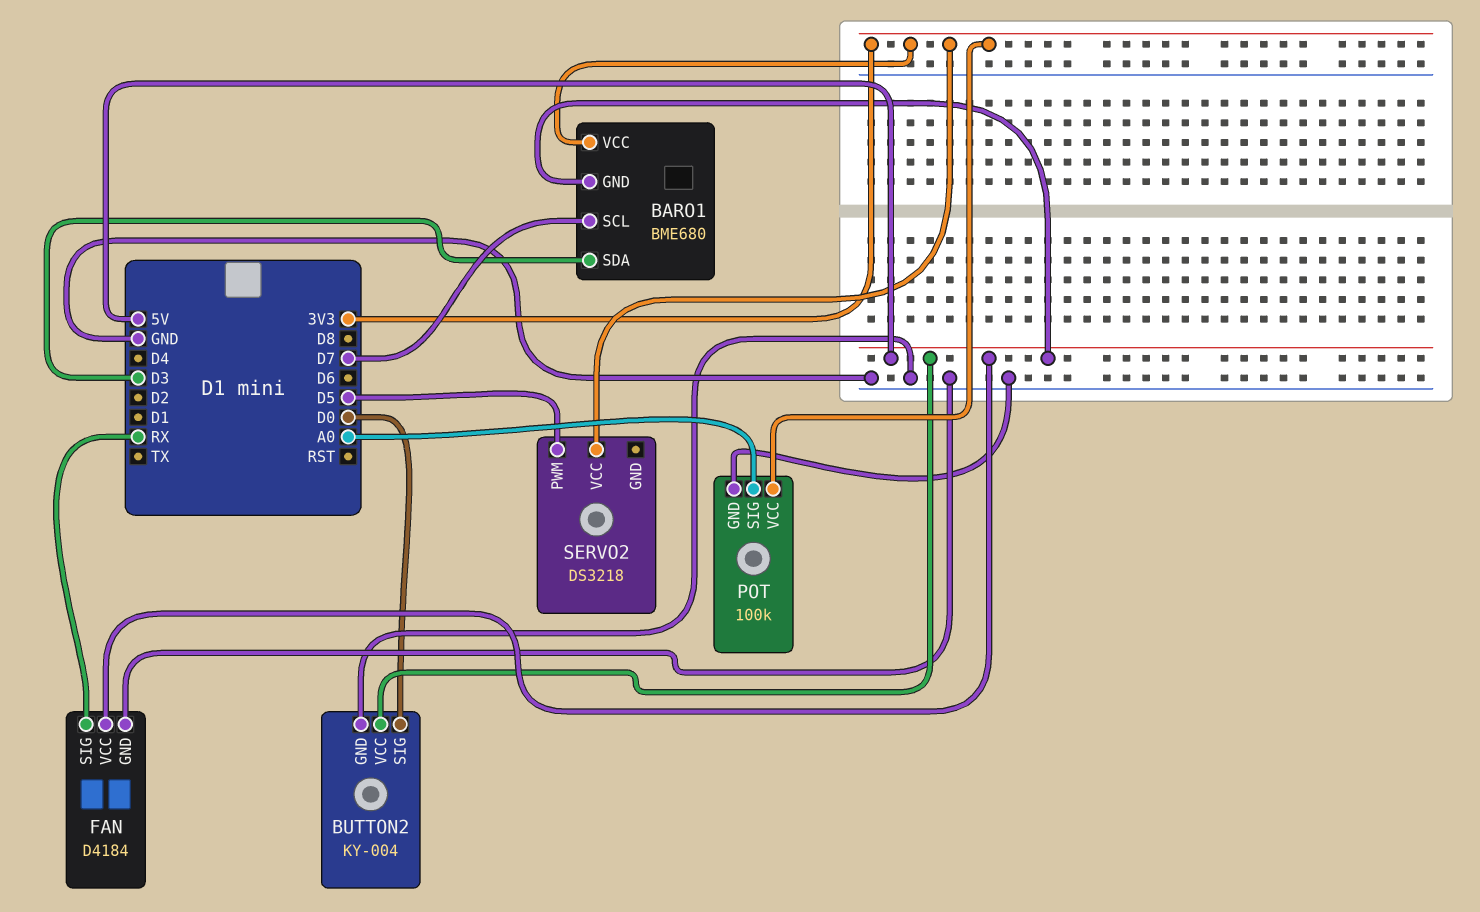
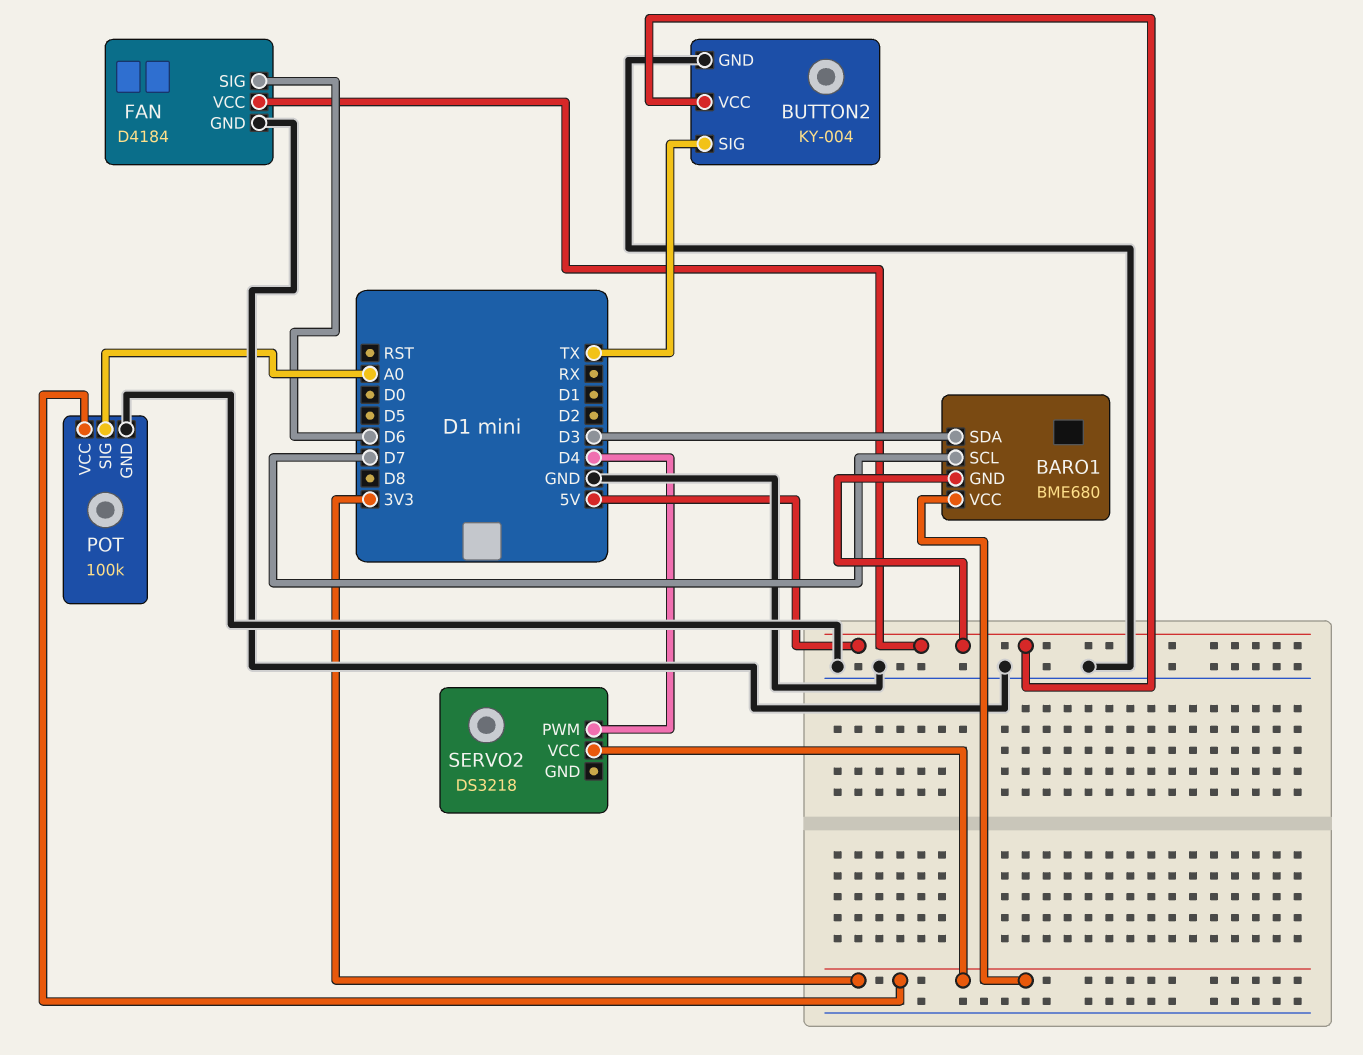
BUTTON2 pin SIG: D0 -> TX
FAN pin SIG: RX -> D6
SERVO2 pin PWM: D5 -> D4

